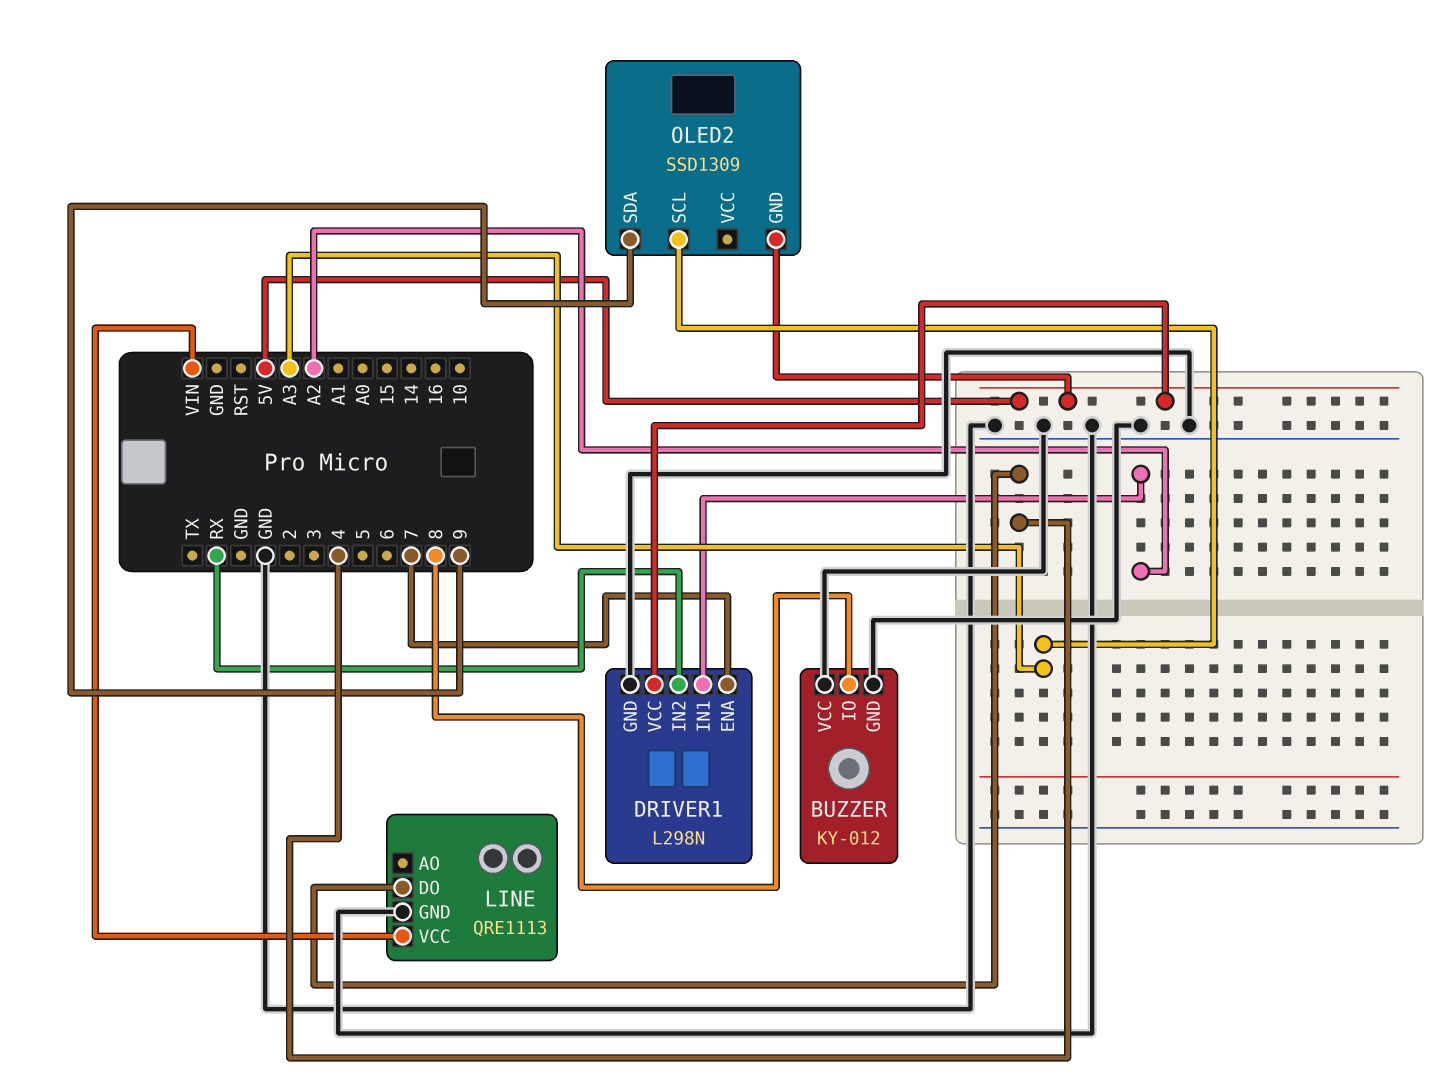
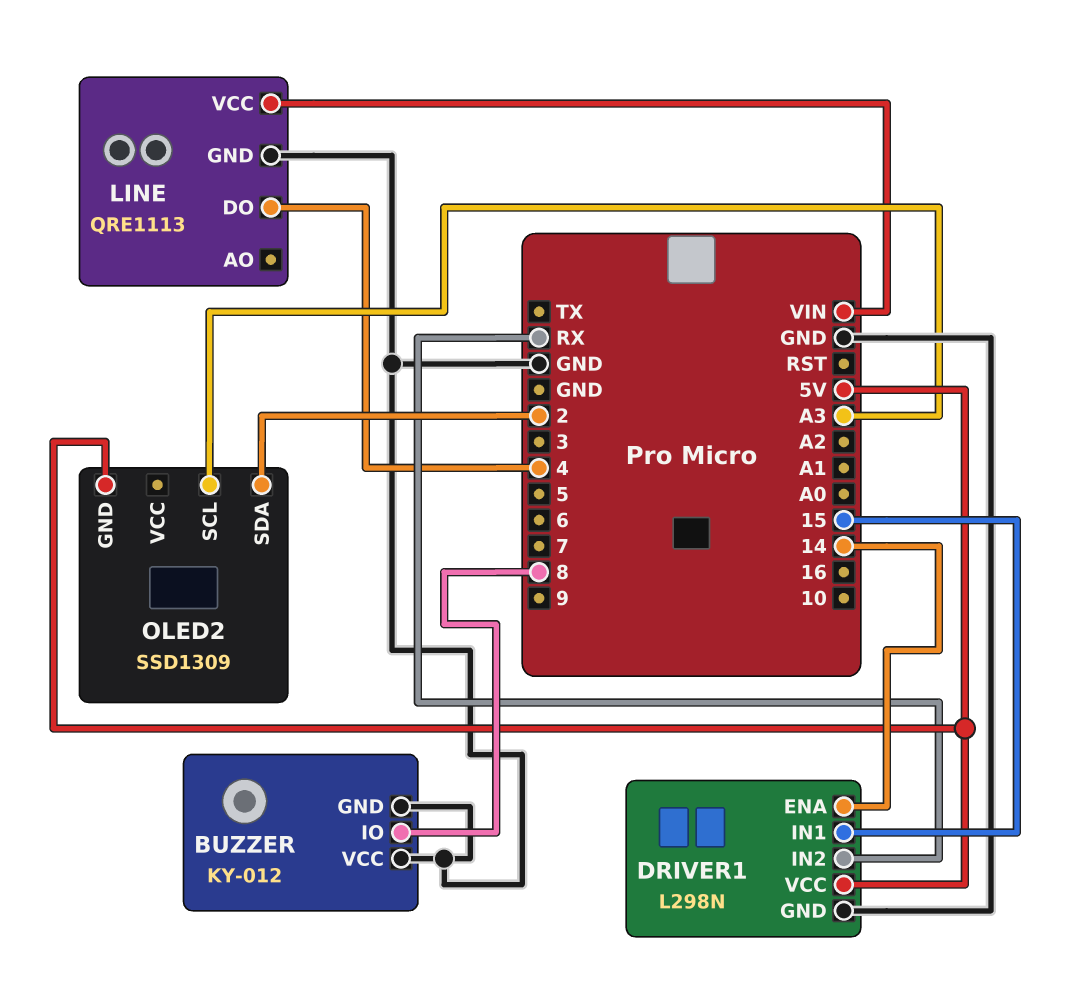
DRIVER1 pin ENA: 7 -> 14
DRIVER1 pin IN1: A2 -> 15
OLED2 pin SDA: 9 -> 2

